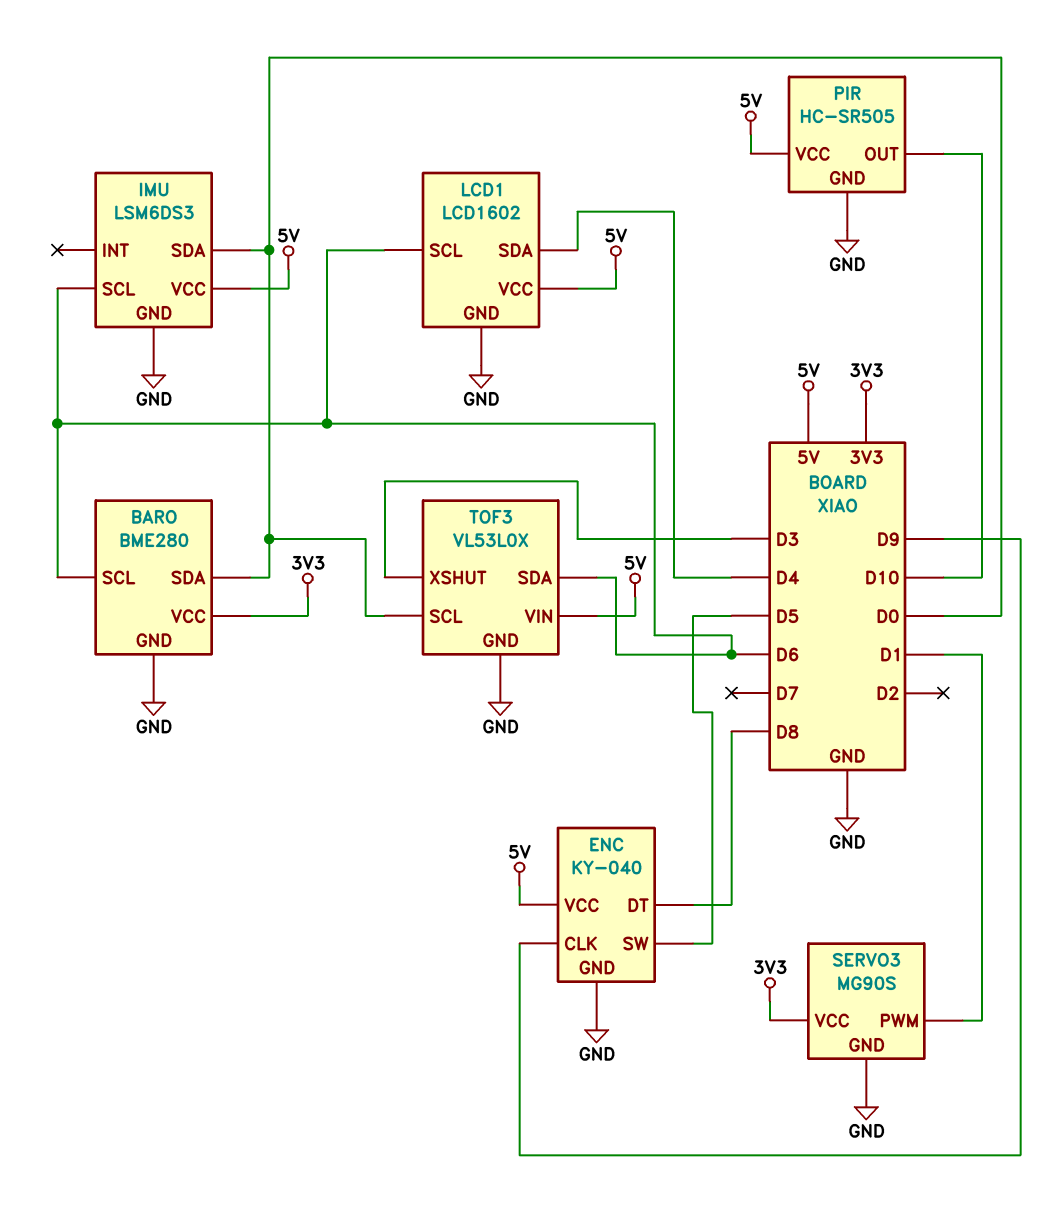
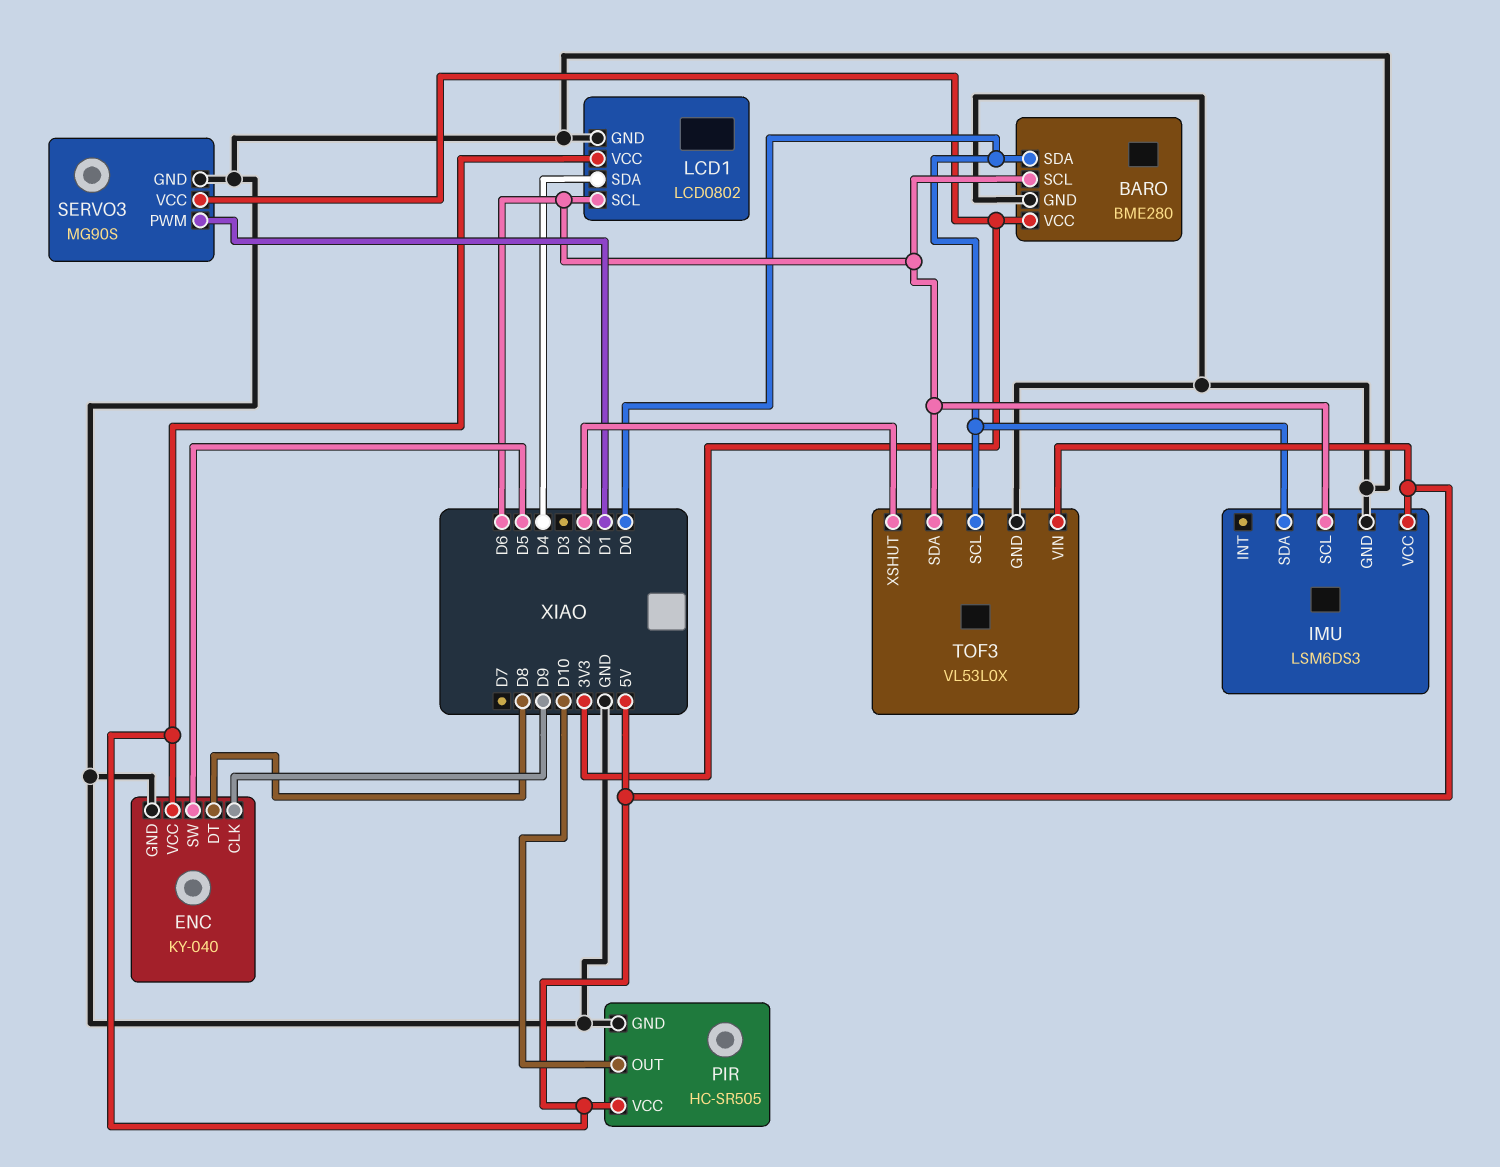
LCD1: LCD1602 -> LCD0802
TOF3 pin XSHUT: D3 -> D2

